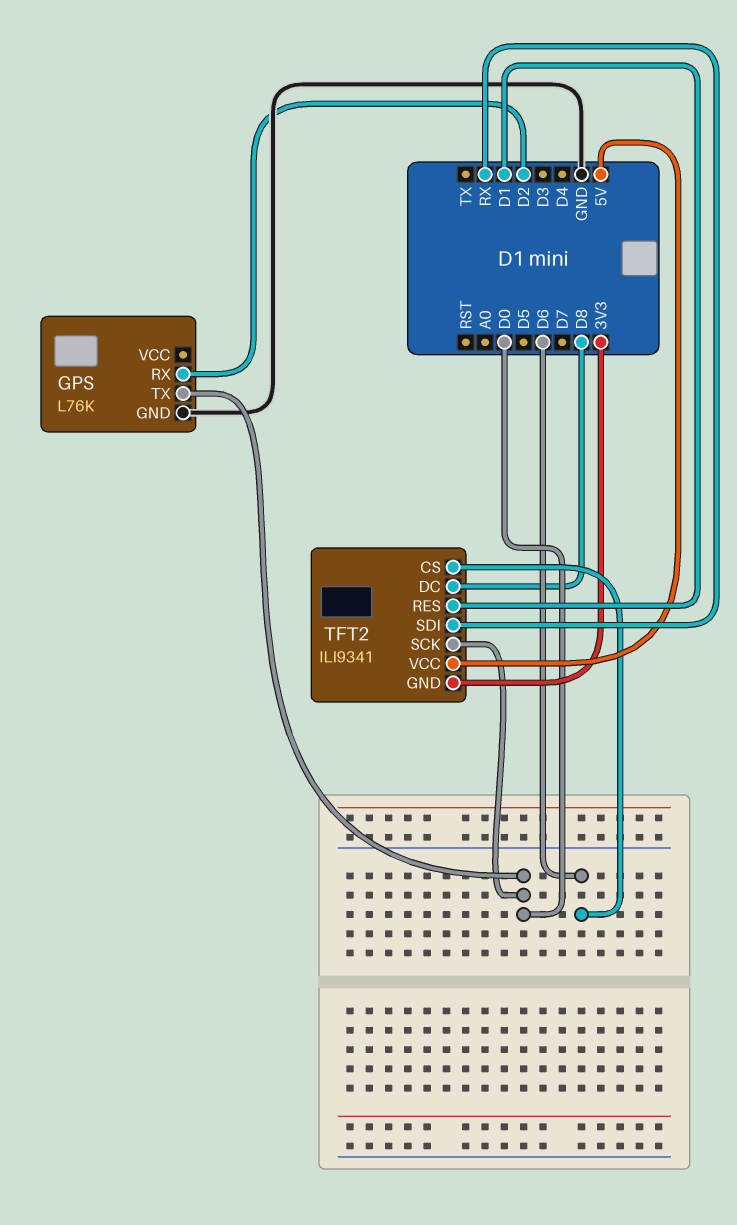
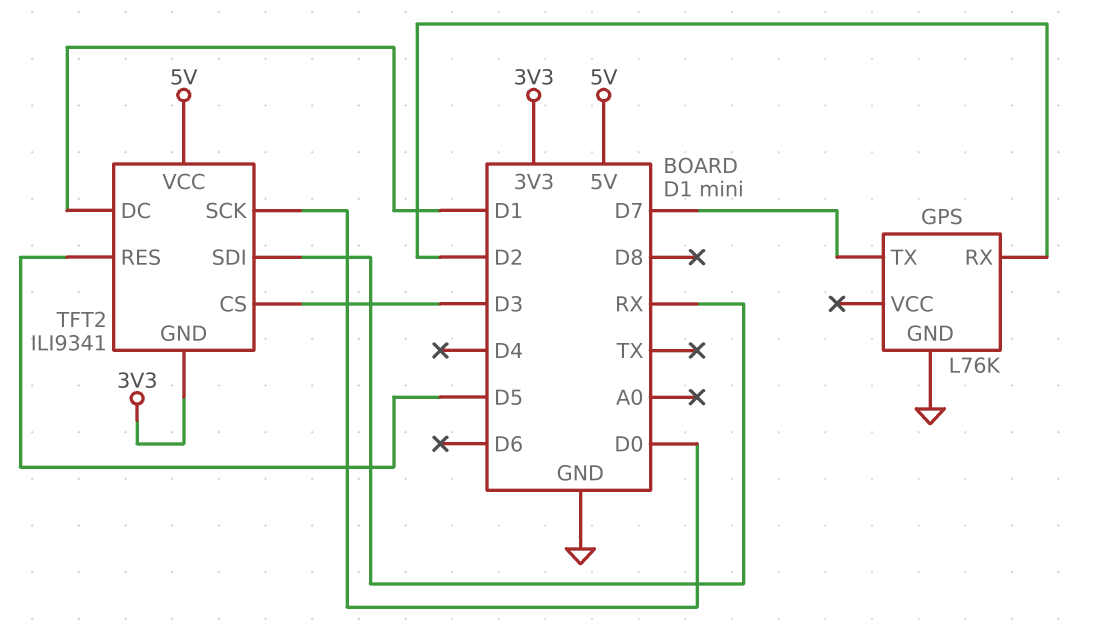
GPS pin TX: D0 -> D7
TFT2 pin CS: D6 -> D3
TFT2 pin DC: D8 -> D1
TFT2 pin RES: D1 -> D5

